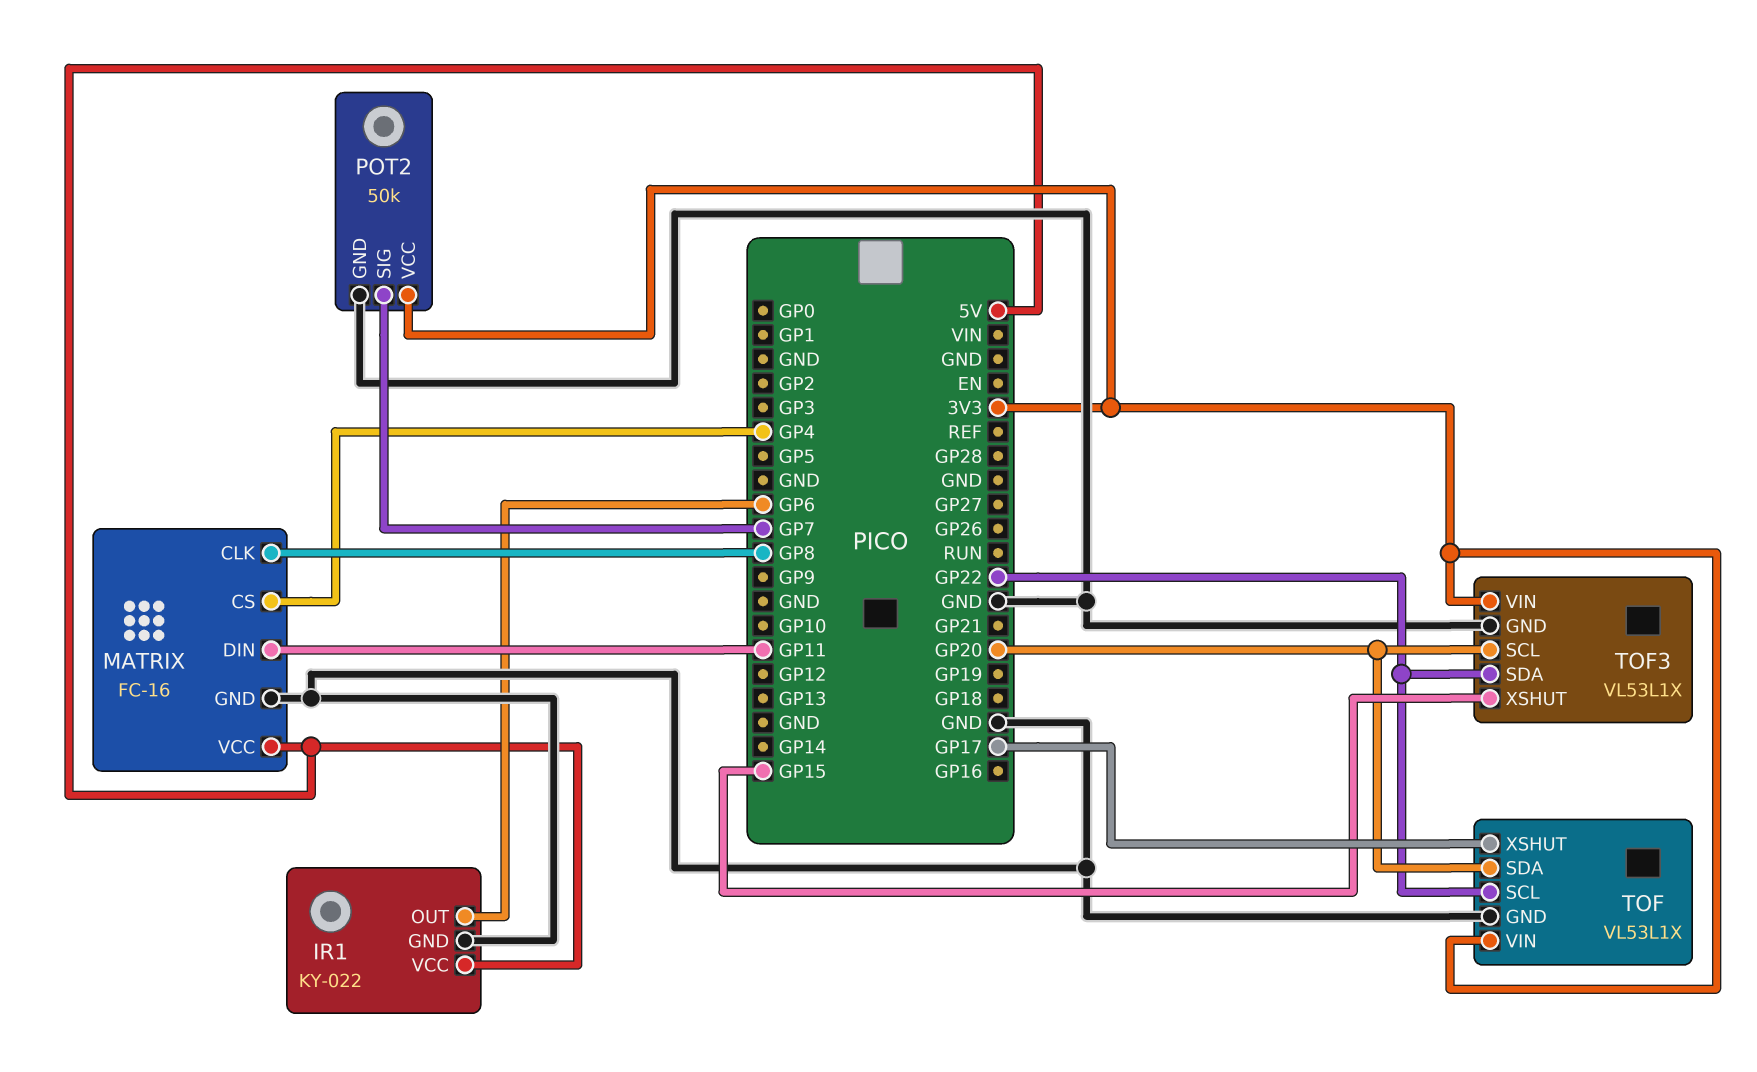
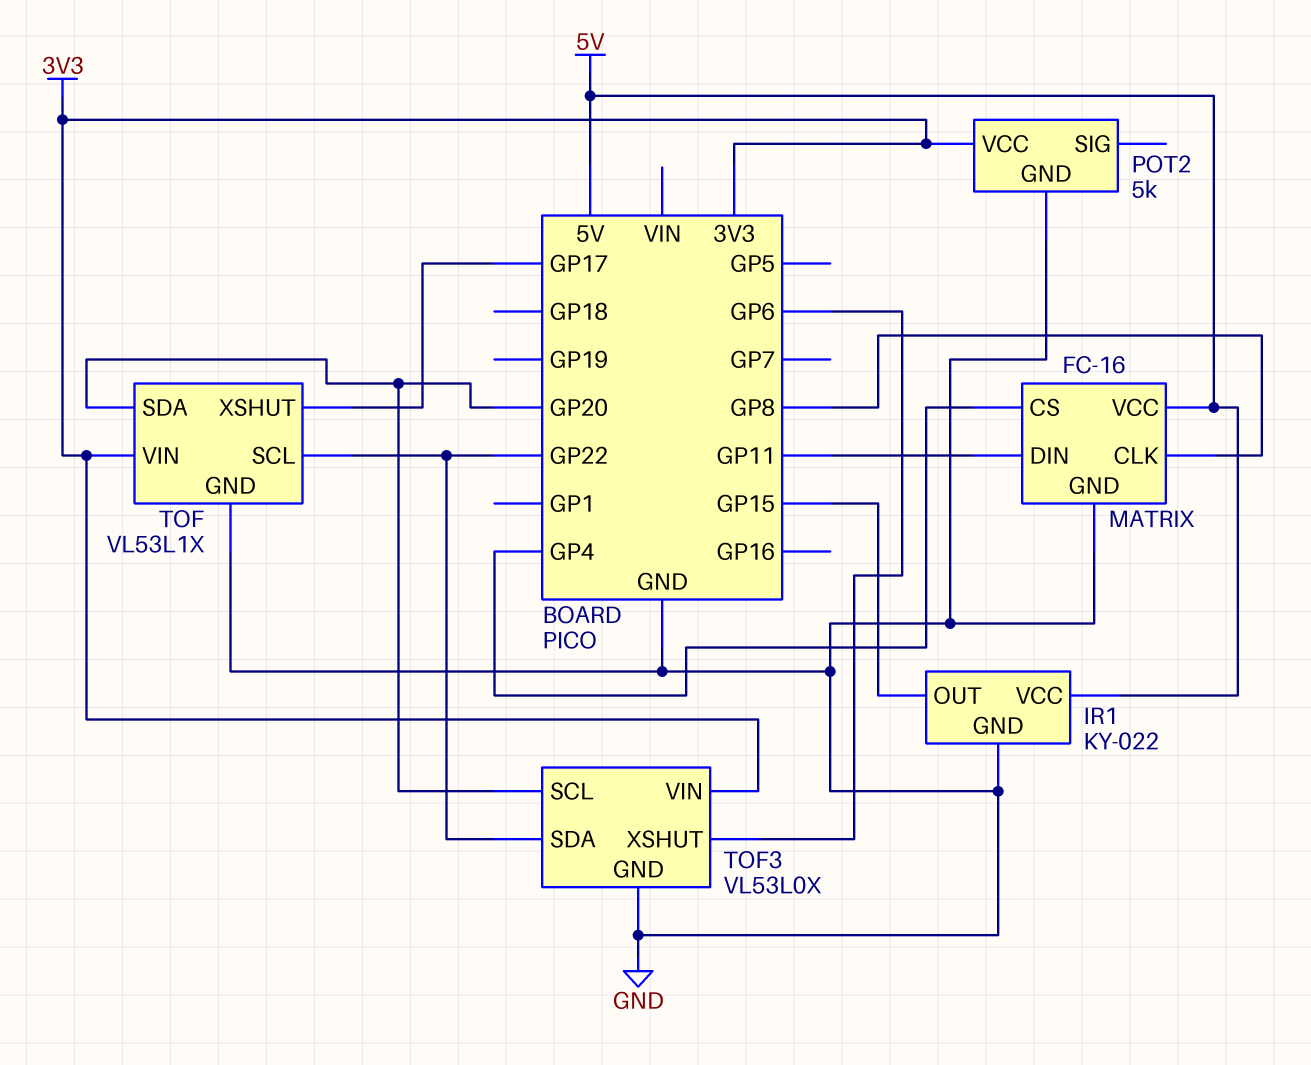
IR1 pin OUT: GP6 -> GP15
POT2: 50k -> 5k
POT2 pin SIG: GP7 -> none
TOF3: VL53L1X -> VL53L0X
TOF3 pin XSHUT: GP15 -> GP6

